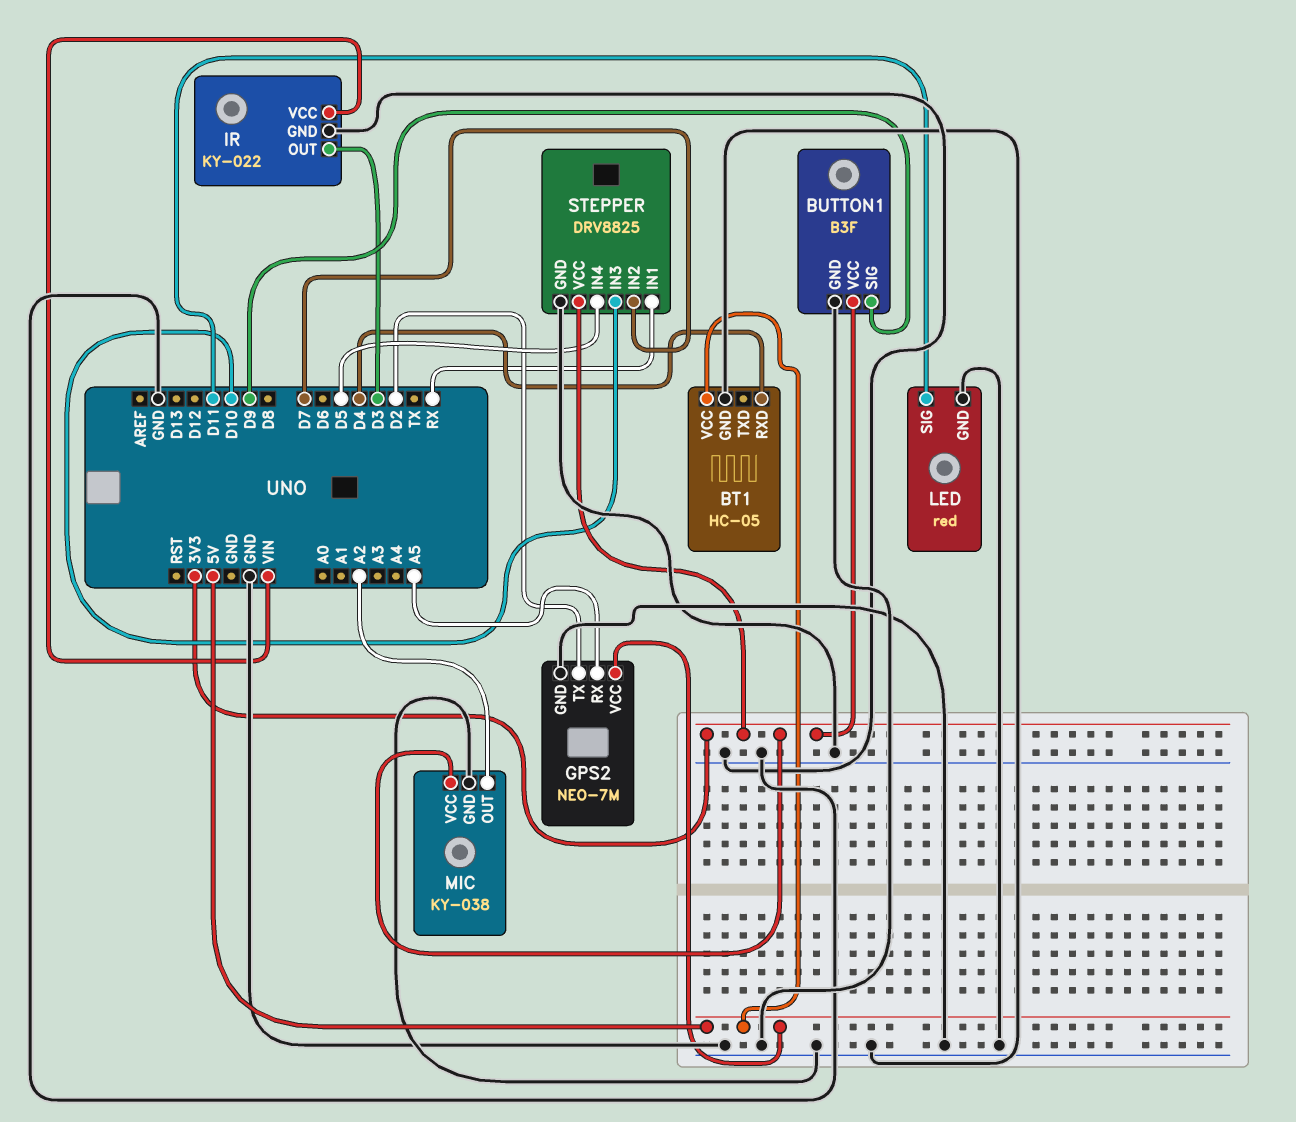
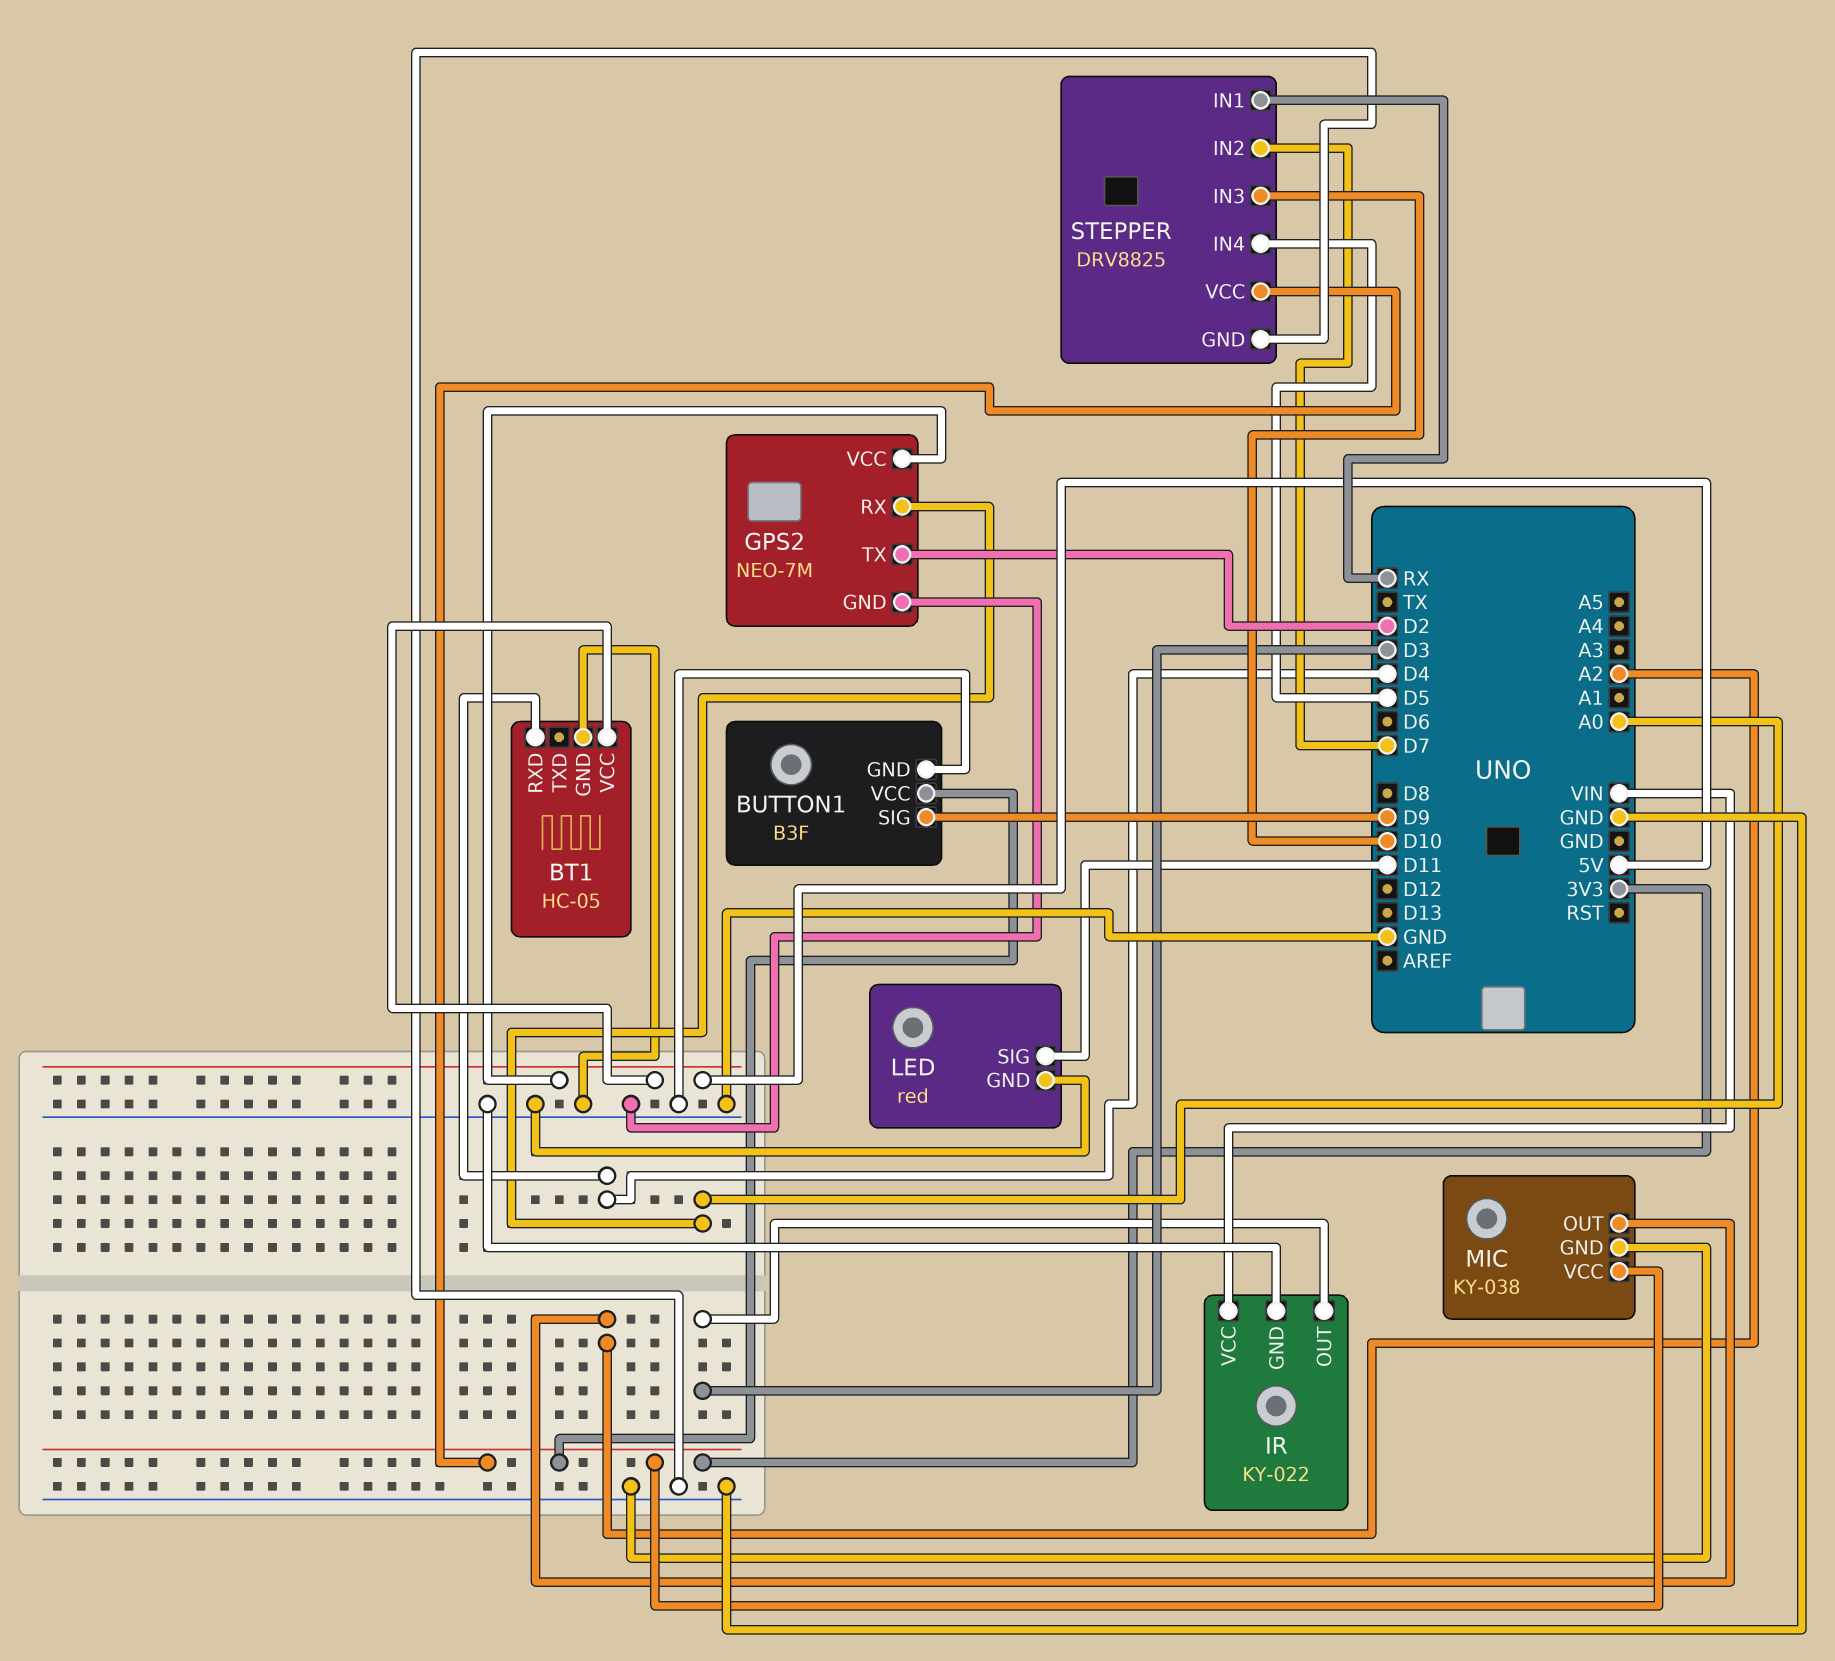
GPS2 pin RX: A5 -> A0

